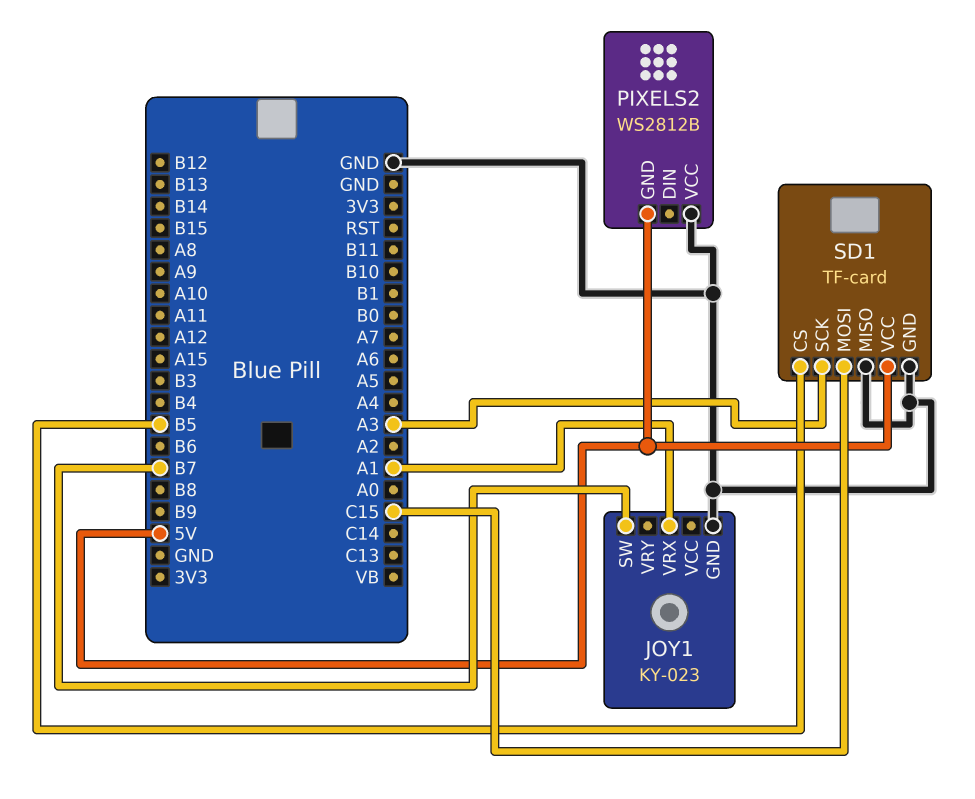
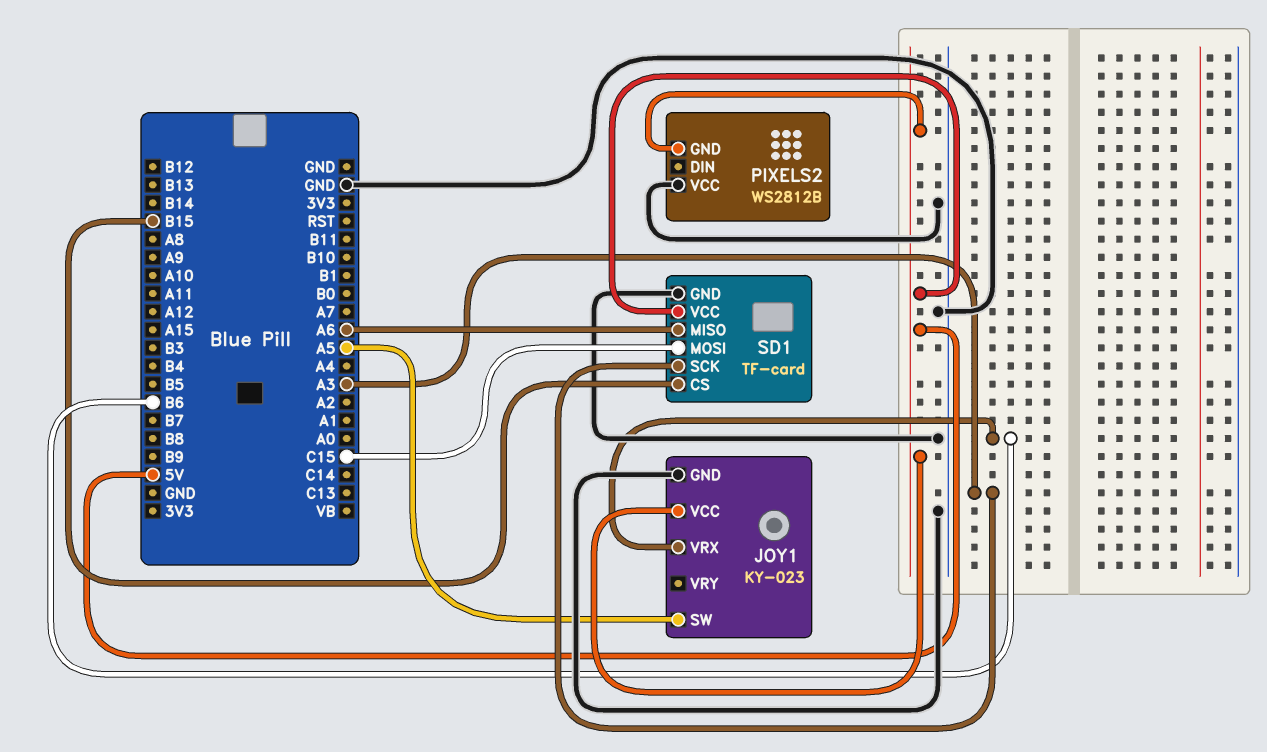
JOY1 pin SW: B7 -> A5
JOY1 pin VCC: none -> 5V
JOY1 pin VRX: A1 -> B6
SD1 pin CS: B5 -> B15
SD1 pin MISO: GND -> A6

